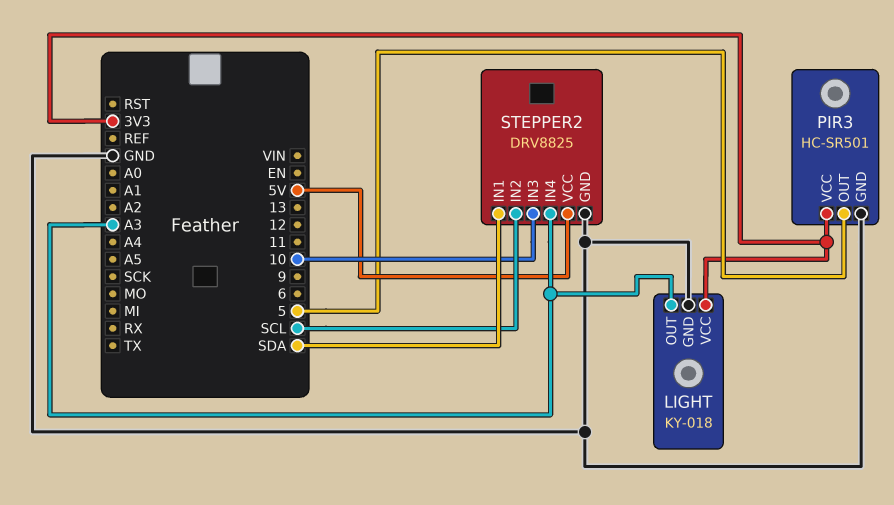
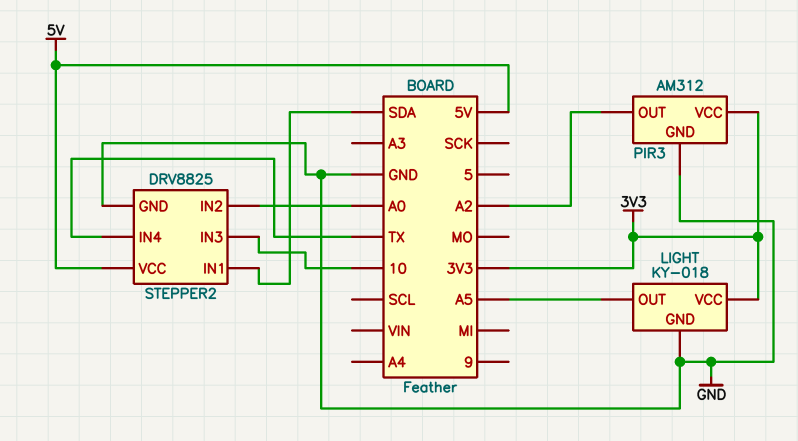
LIGHT pin OUT: A3 -> A5
PIR3: HC-SR501 -> AM312
PIR3 pin OUT: 5 -> A2
STEPPER2 pin IN2: SCL -> A0
STEPPER2 pin IN4: A3 -> TX

